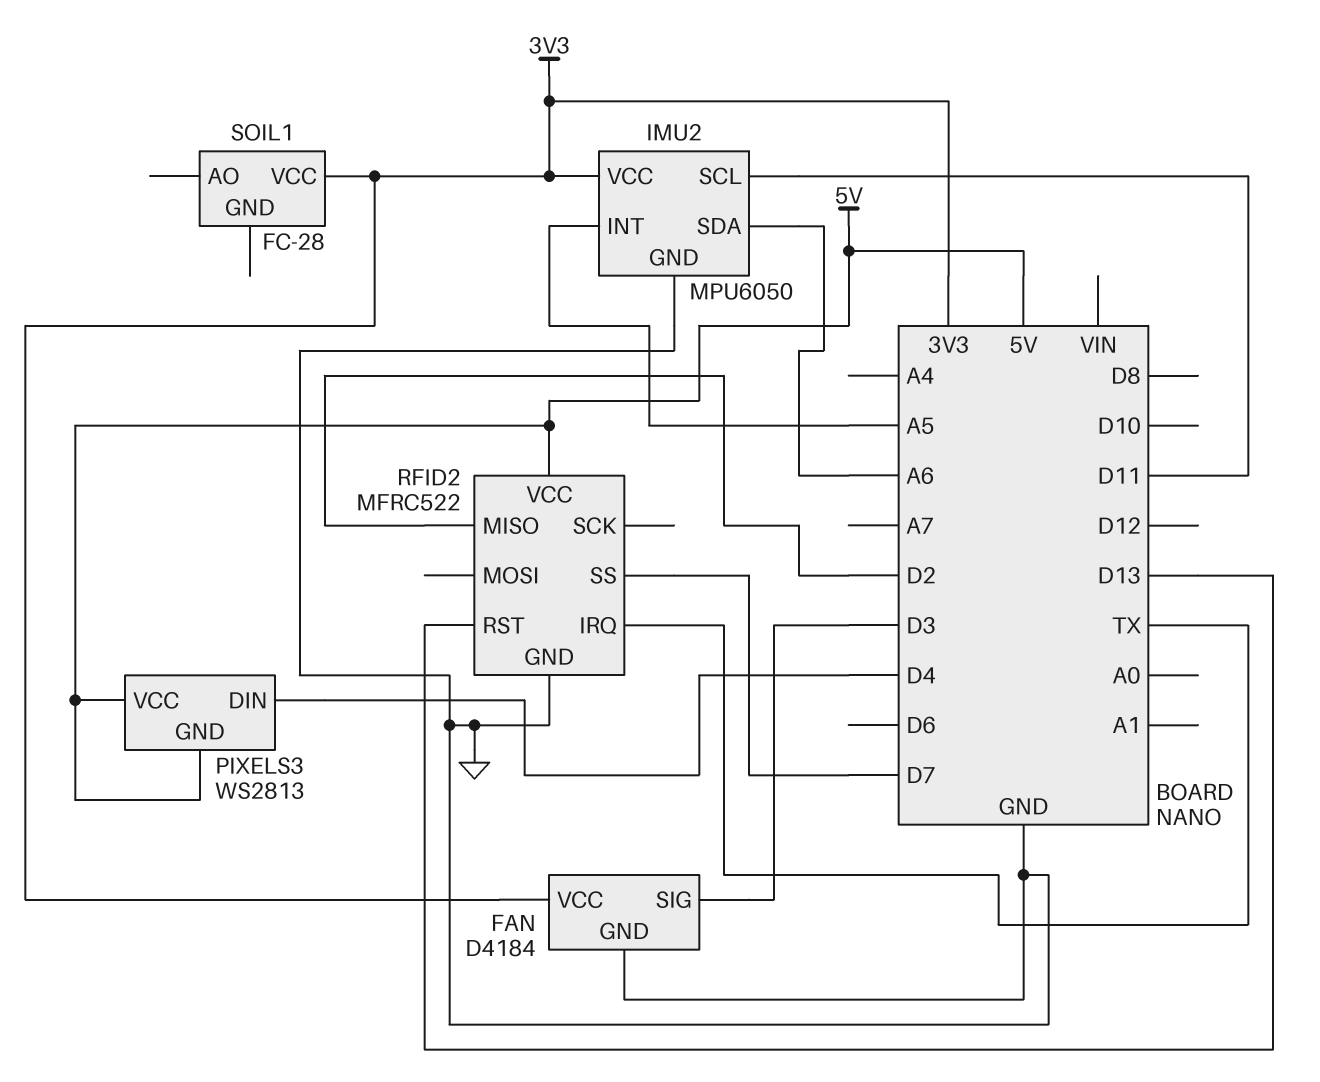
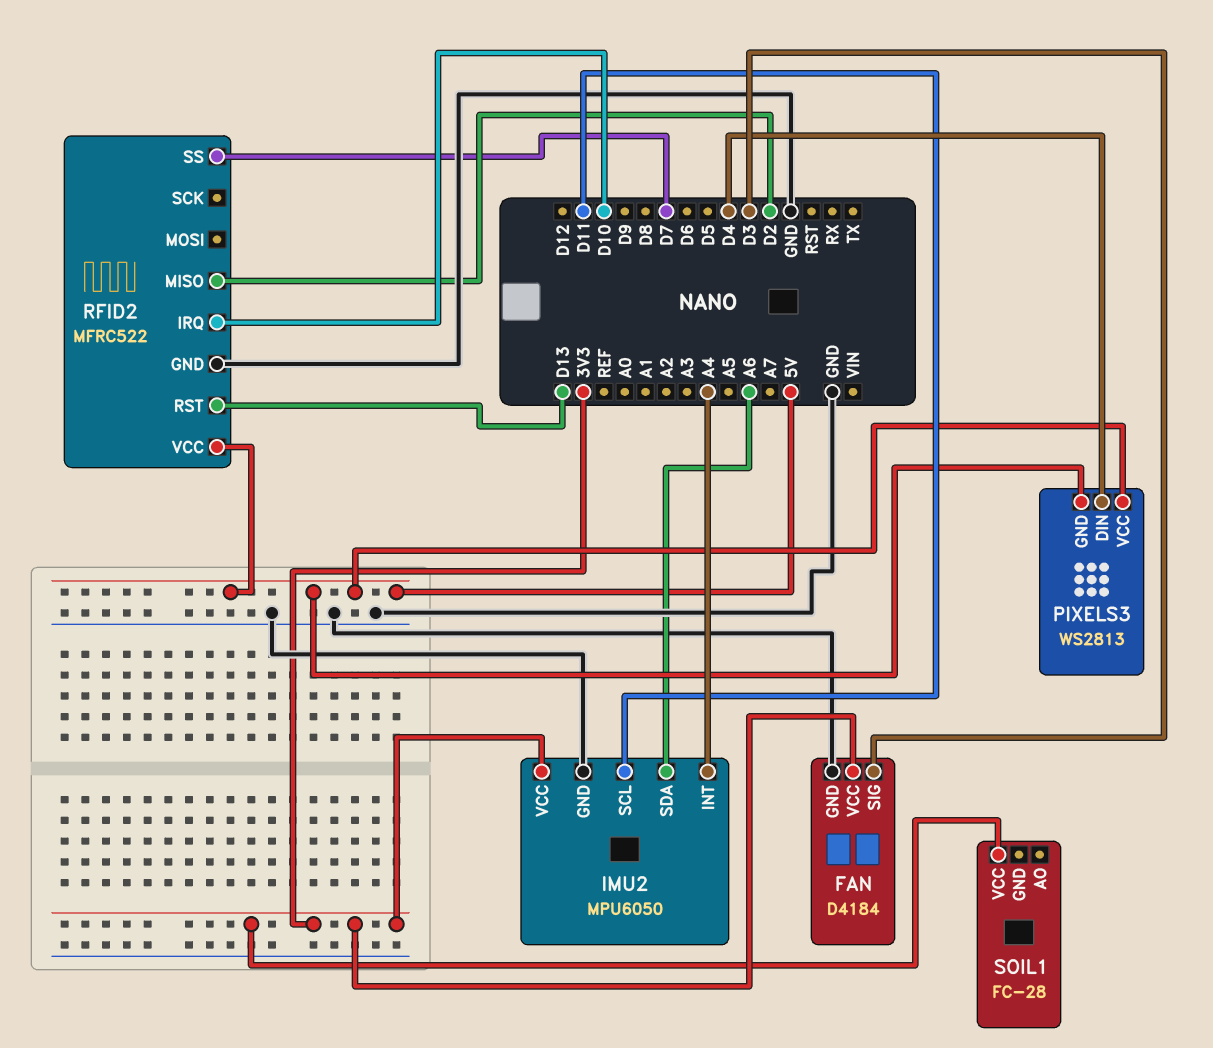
IMU2 pin INT: A5 -> A4
RFID2 pin IRQ: TX -> D10

